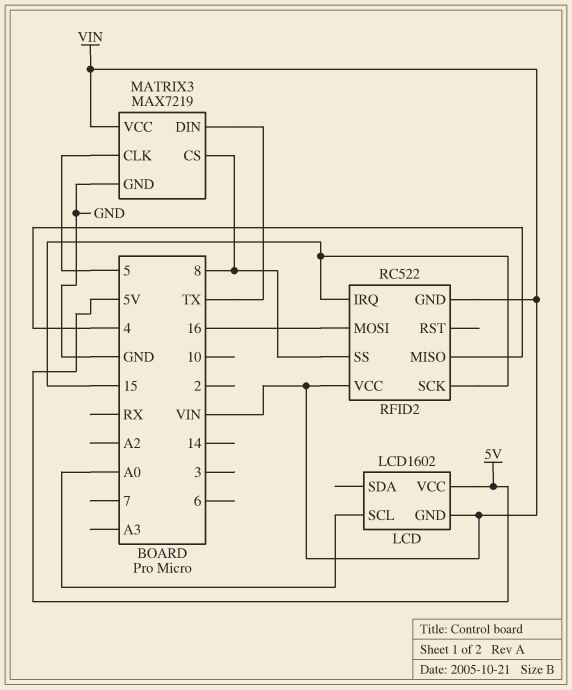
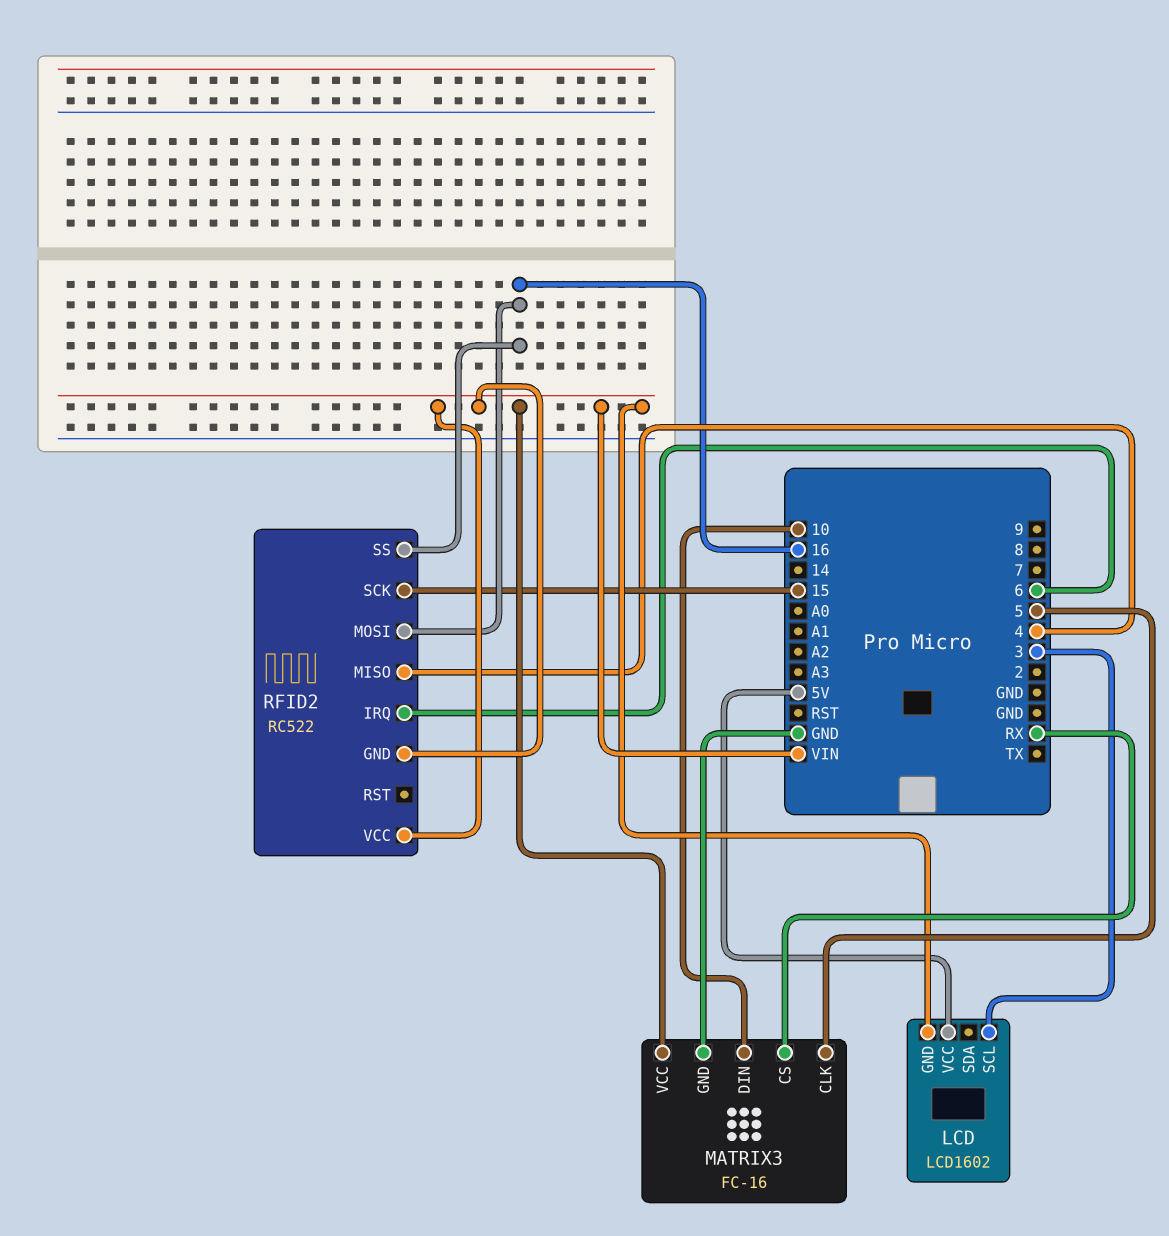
LCD pin SCL: A0 -> 3
MATRIX3: MAX7219 -> FC-16
MATRIX3 pin CS: 8 -> RX
MATRIX3 pin DIN: TX -> 10
RFID2 pin IRQ: 15 -> 6
RFID2 pin SS: 8 -> 16

